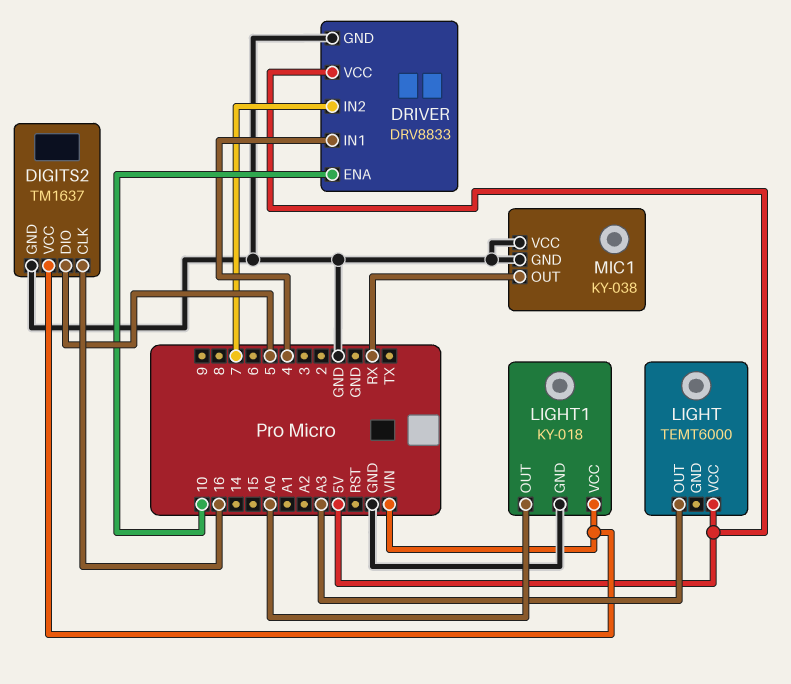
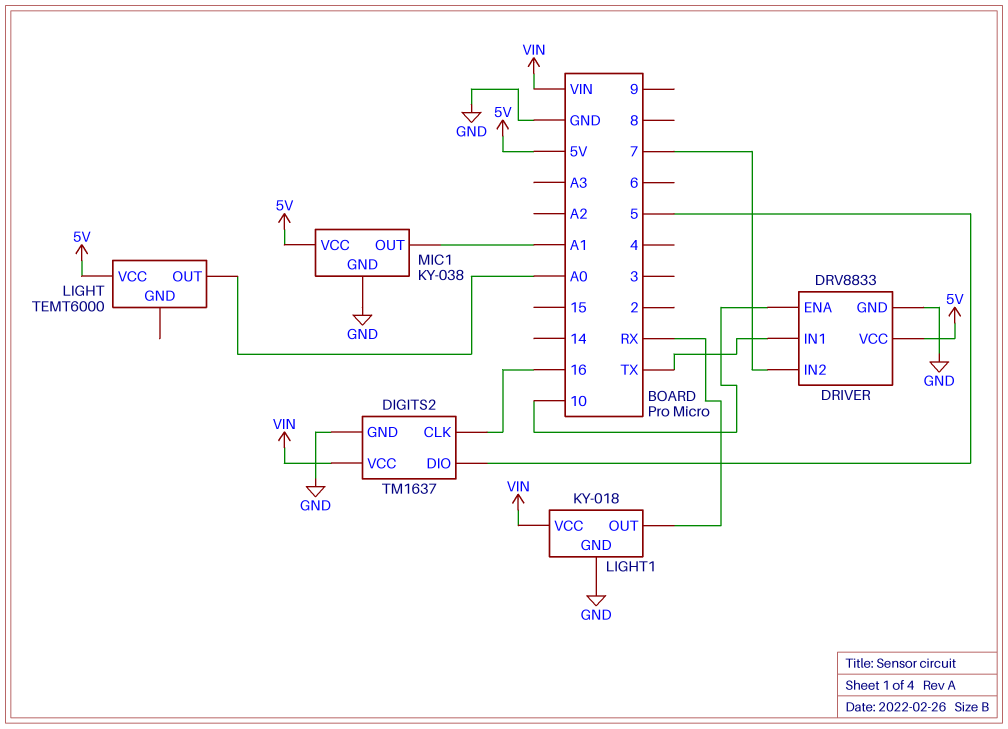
DRIVER pin IN1: 4 -> TX
LIGHT pin OUT: A3 -> A0
LIGHT1 pin OUT: A0 -> RX
MIC1 pin OUT: RX -> A1
MIC1 pin VCC: GND -> 5V

